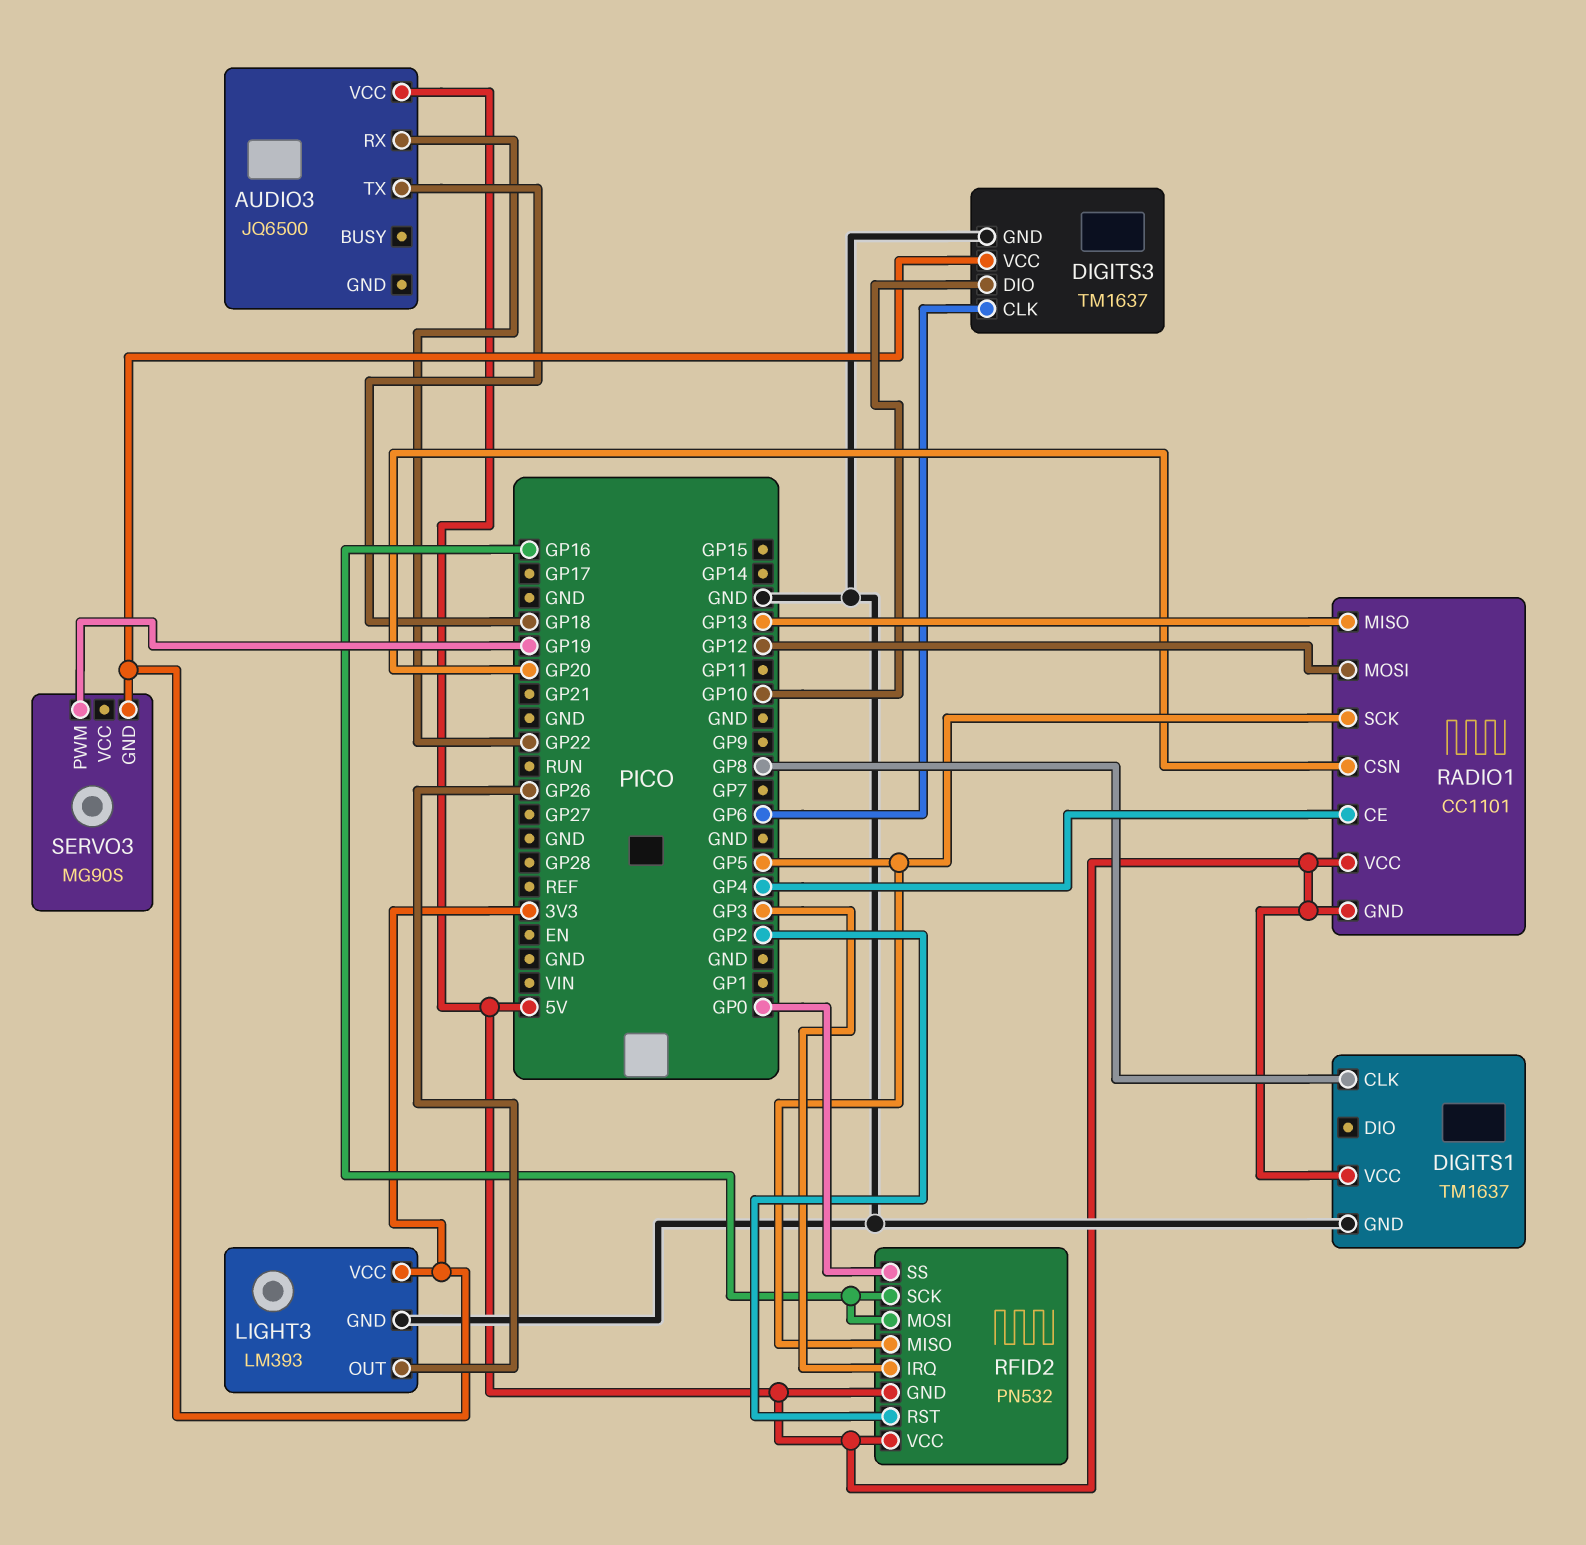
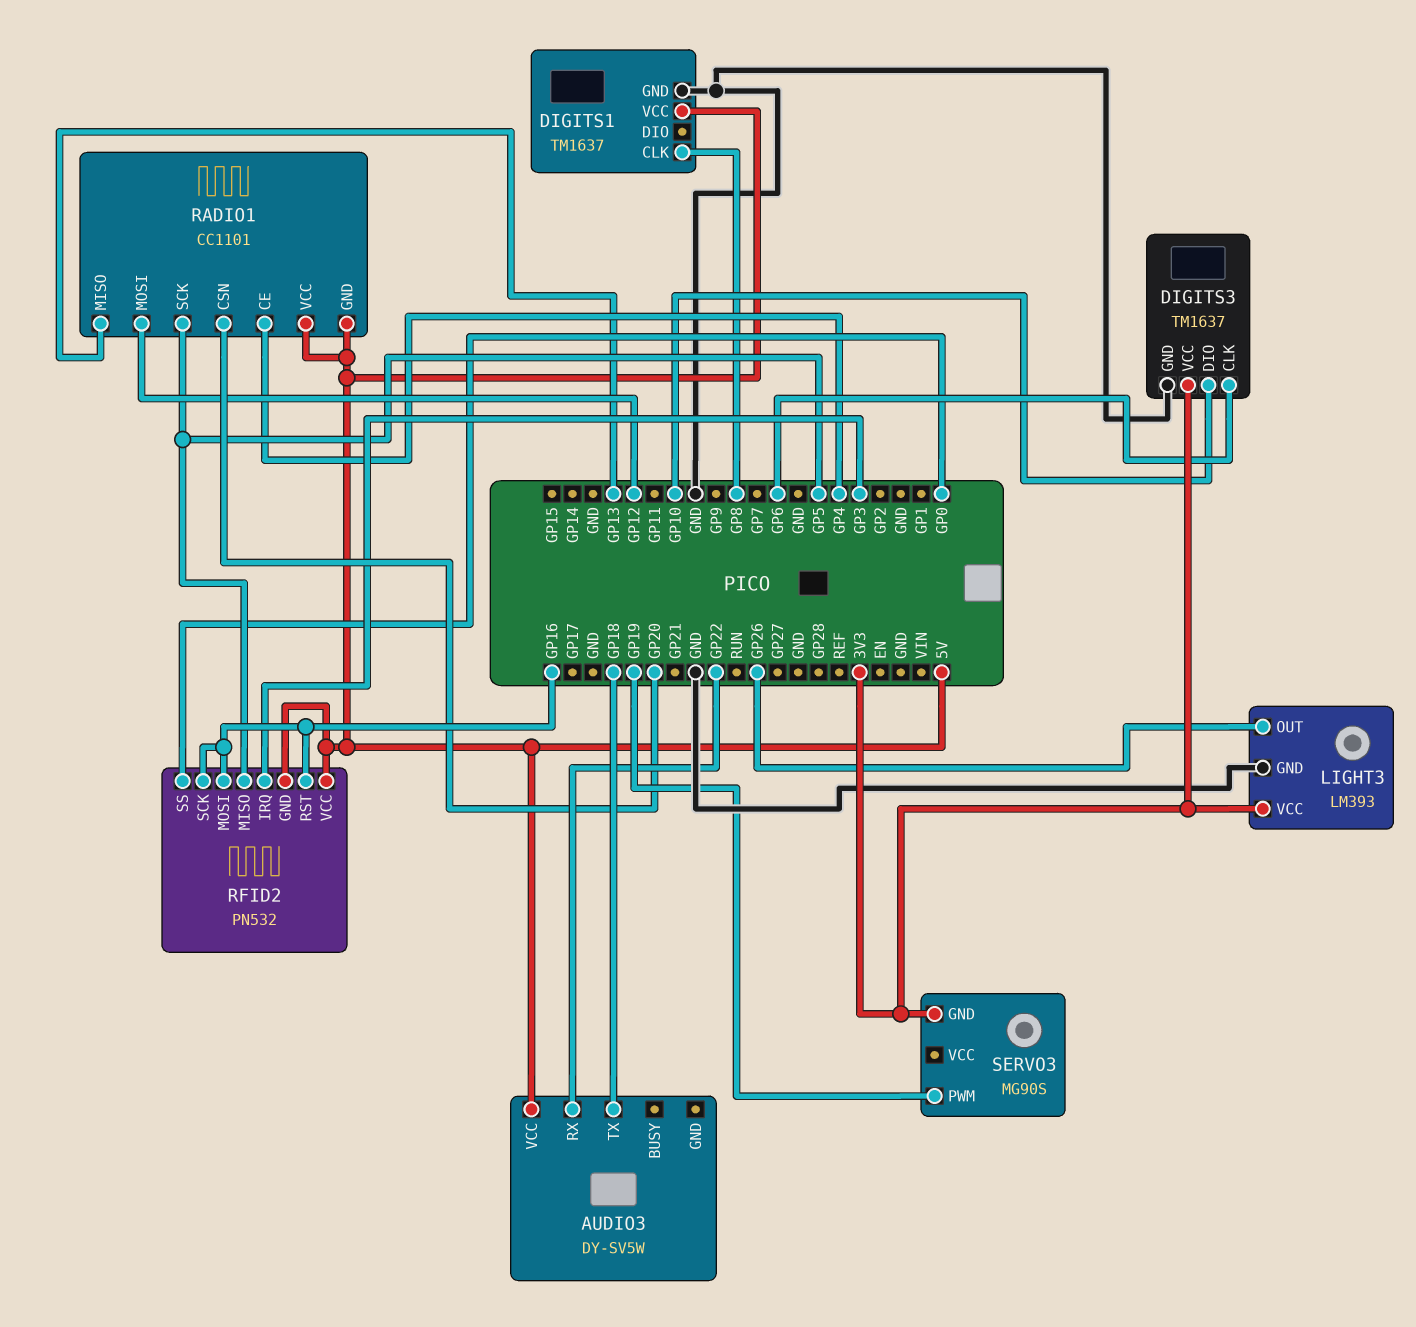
AUDIO3: JQ6500 -> DY-SV5W
RFID2 pin RST: GP2 -> GP16

